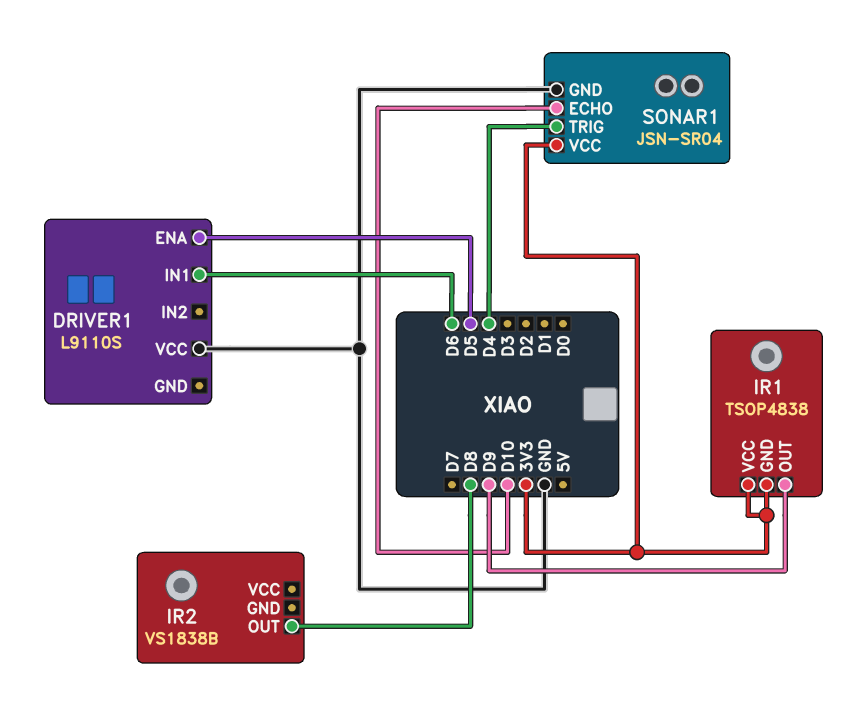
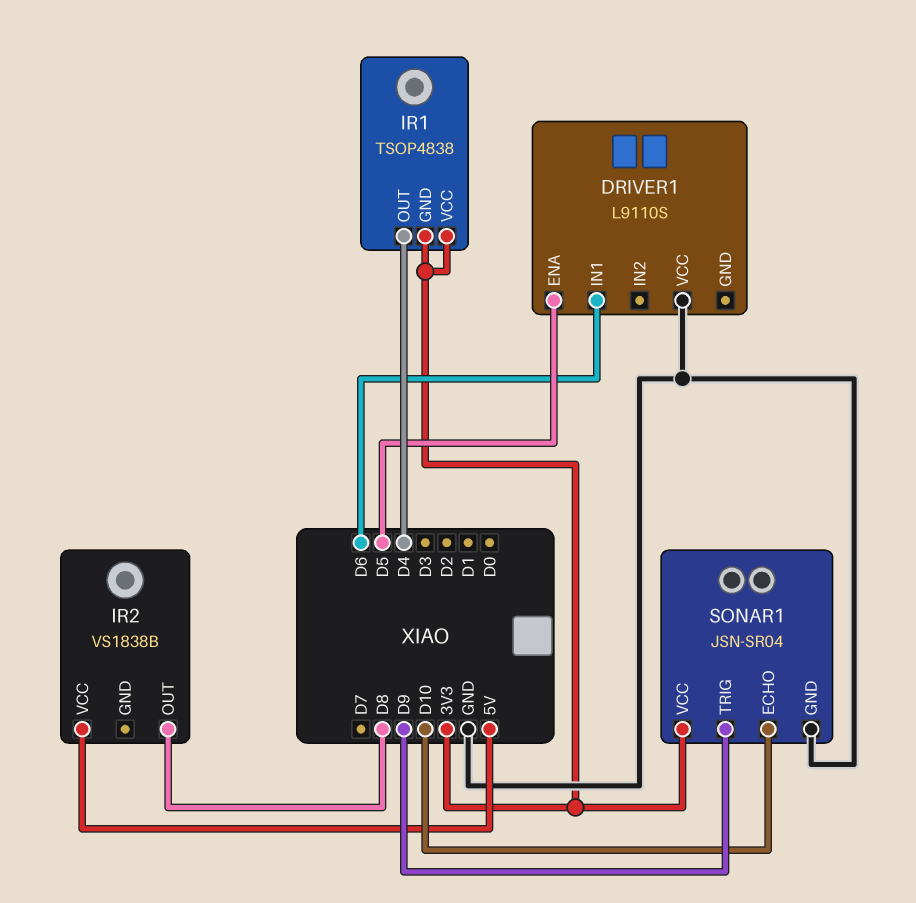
IR1 pin OUT: D9 -> D4
IR2 pin VCC: none -> 5V
SONAR1 pin TRIG: D4 -> D9

